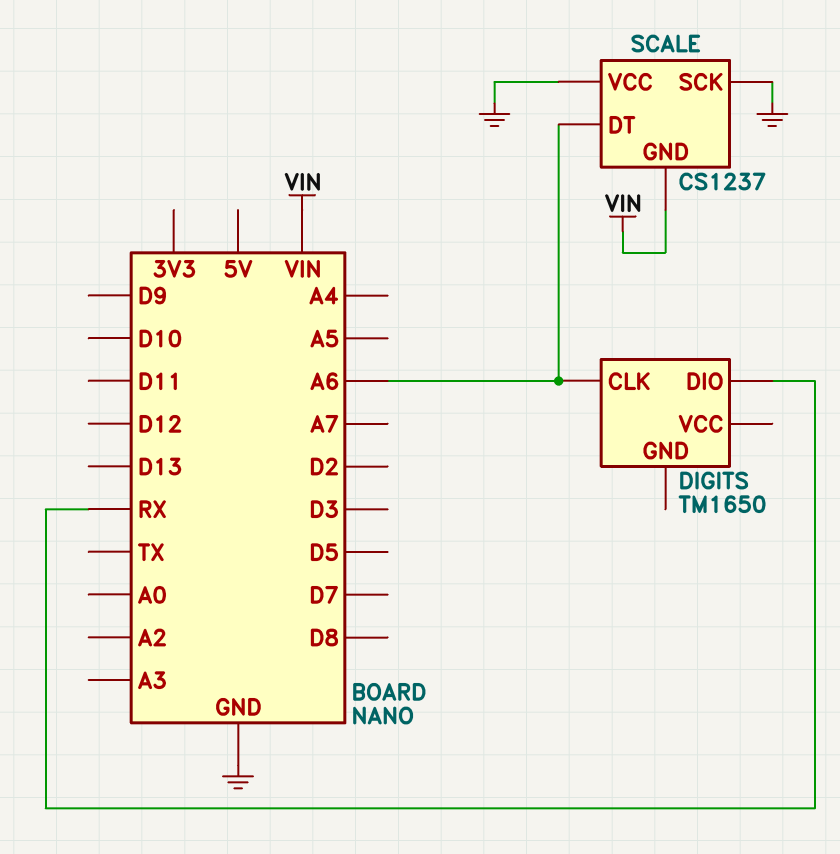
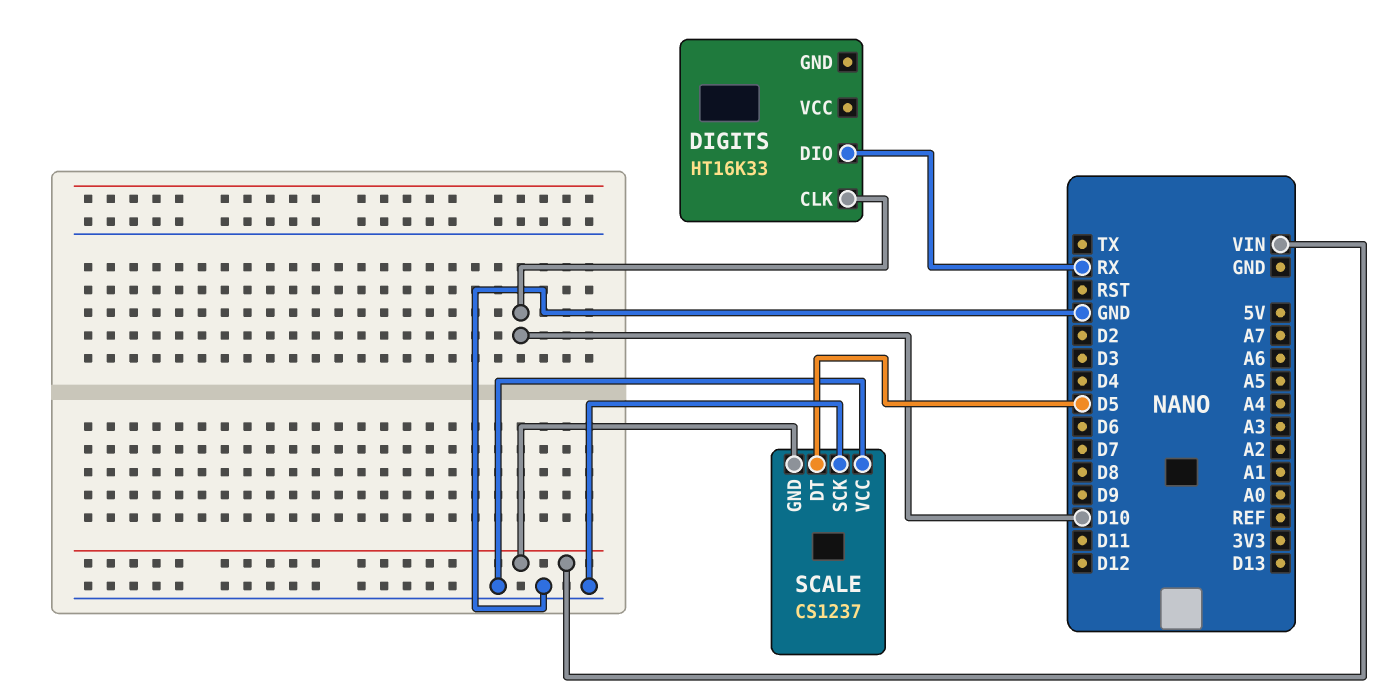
DIGITS: TM1650 -> HT16K33
DIGITS pin CLK: A6 -> D10
SCALE pin DT: A6 -> D5

